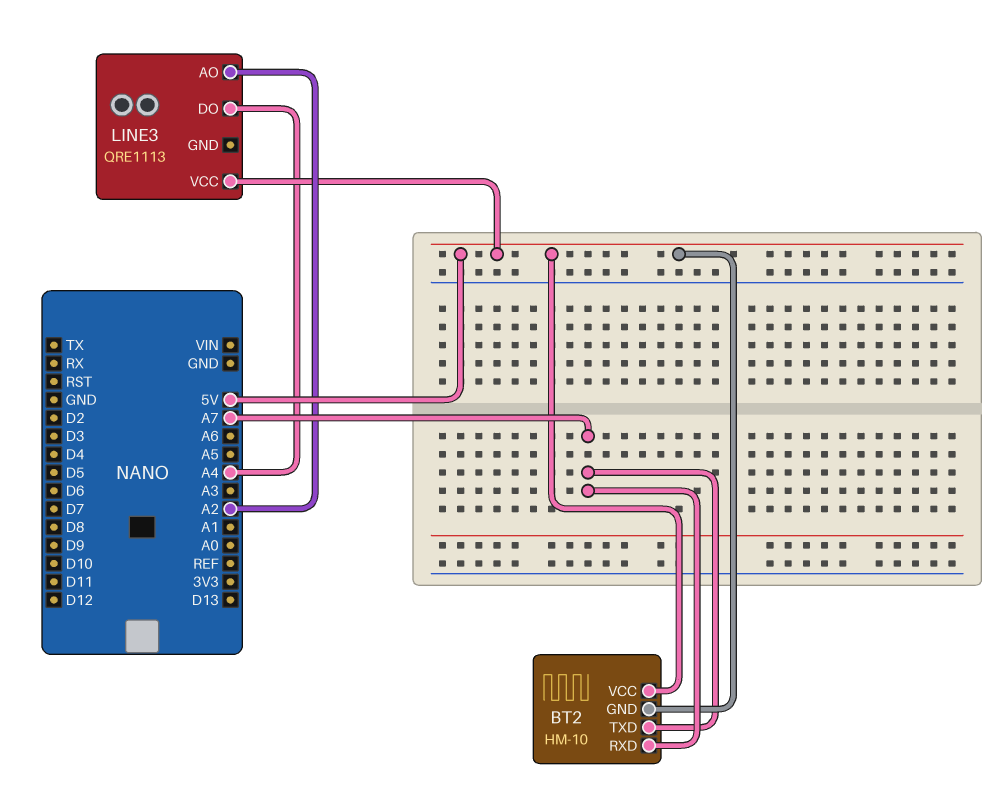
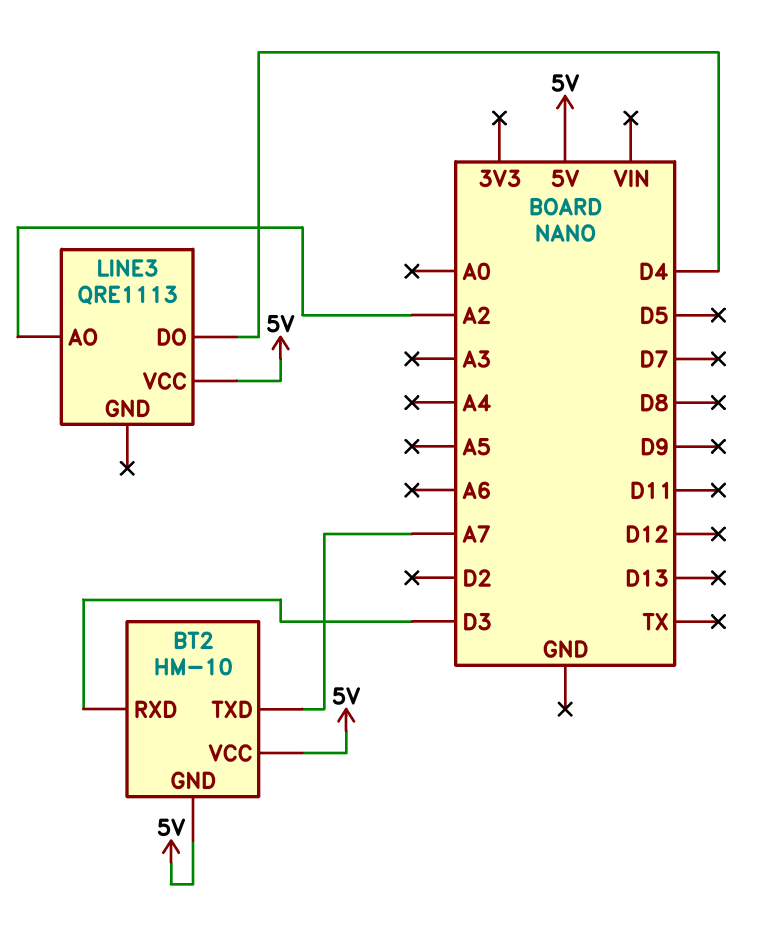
BT2 pin RXD: A7 -> D3
LINE3 pin DO: A4 -> D4

